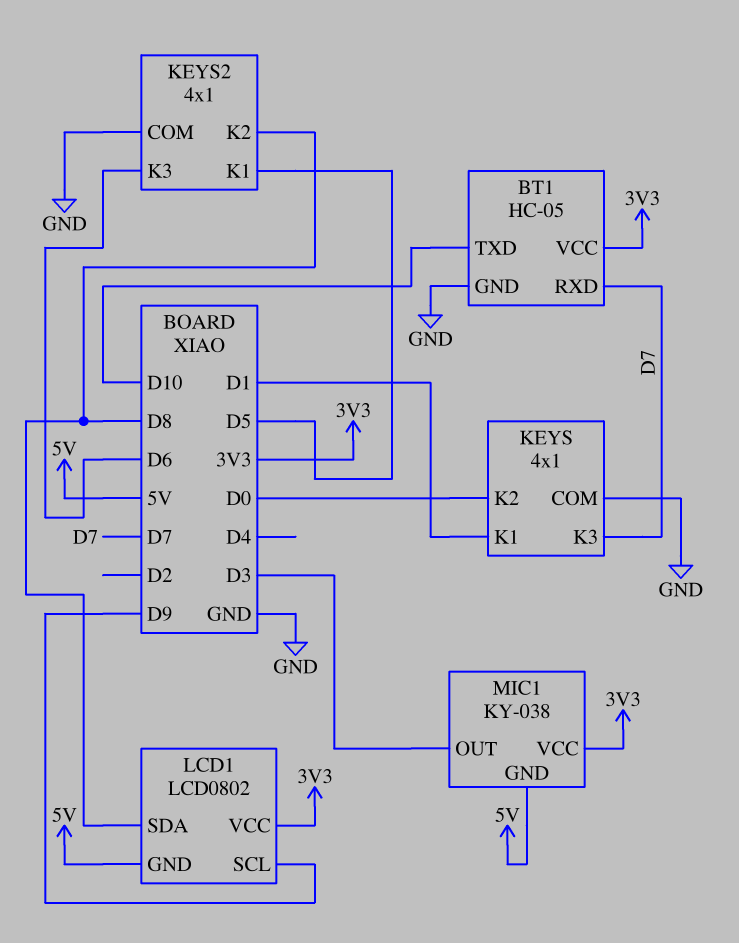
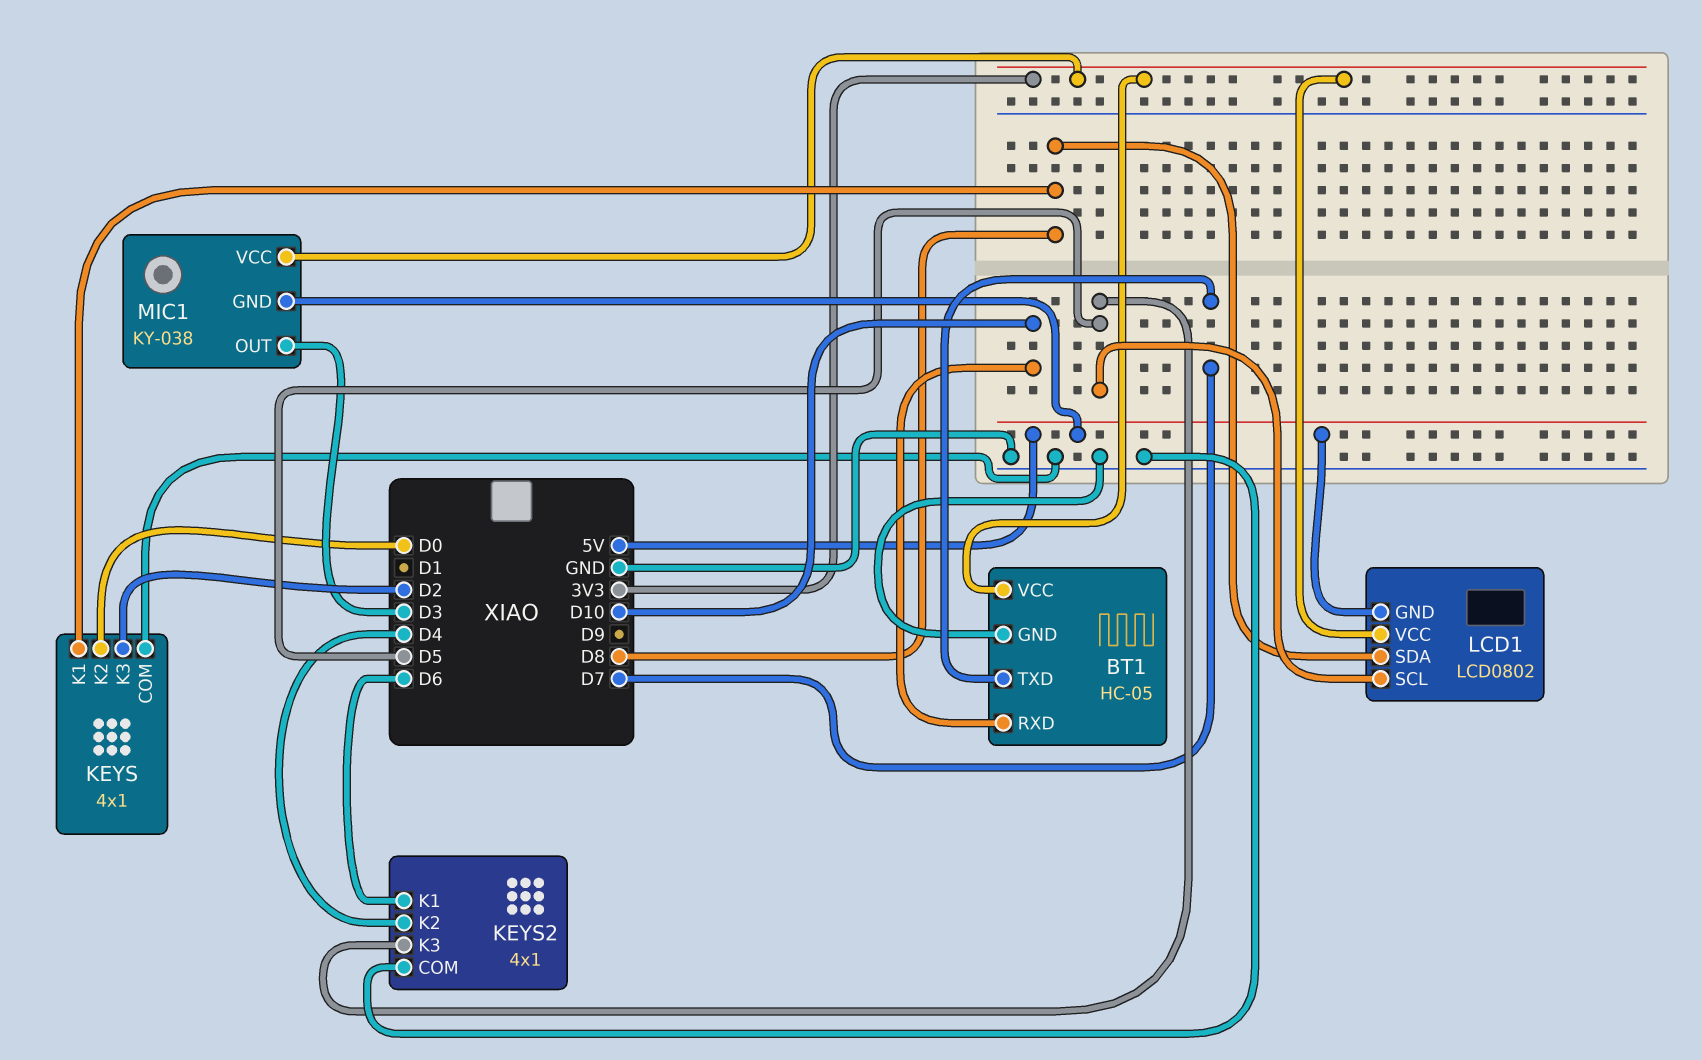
BT1 pin RXD: D7 -> D10
BT1 pin TXD: D10 -> D7
KEYS pin K1: D1 -> D8
KEYS pin K3: D7 -> D2
KEYS2 pin K1: D5 -> D6
KEYS2 pin K2: D8 -> D4
KEYS2 pin K3: D6 -> D5
LCD1 pin SCL: D9 -> D5

